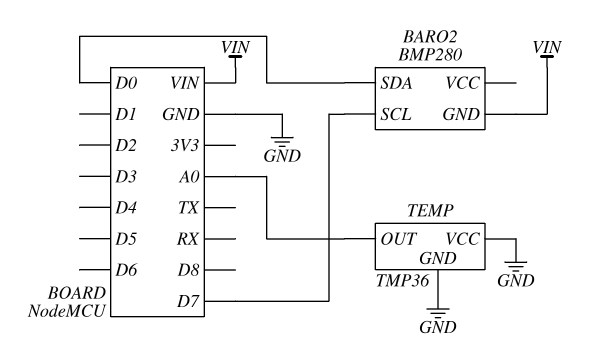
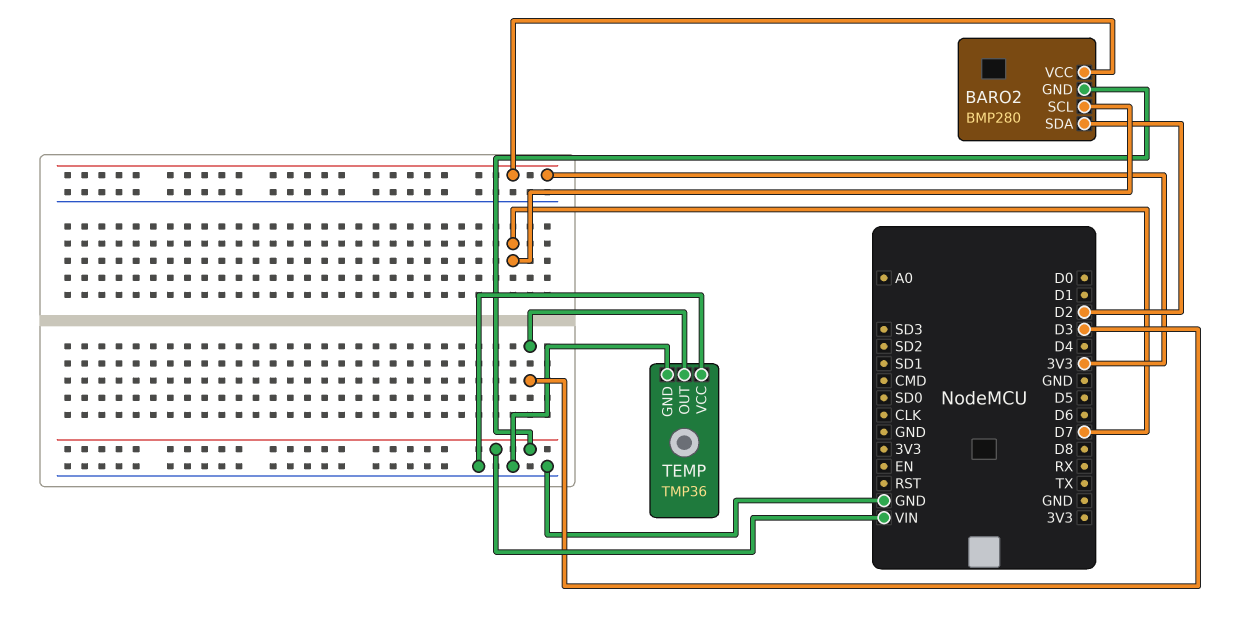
BARO2 pin SDA: D0 -> D2
BARO2 pin VCC: none -> 3V3
TEMP pin OUT: A0 -> D3

